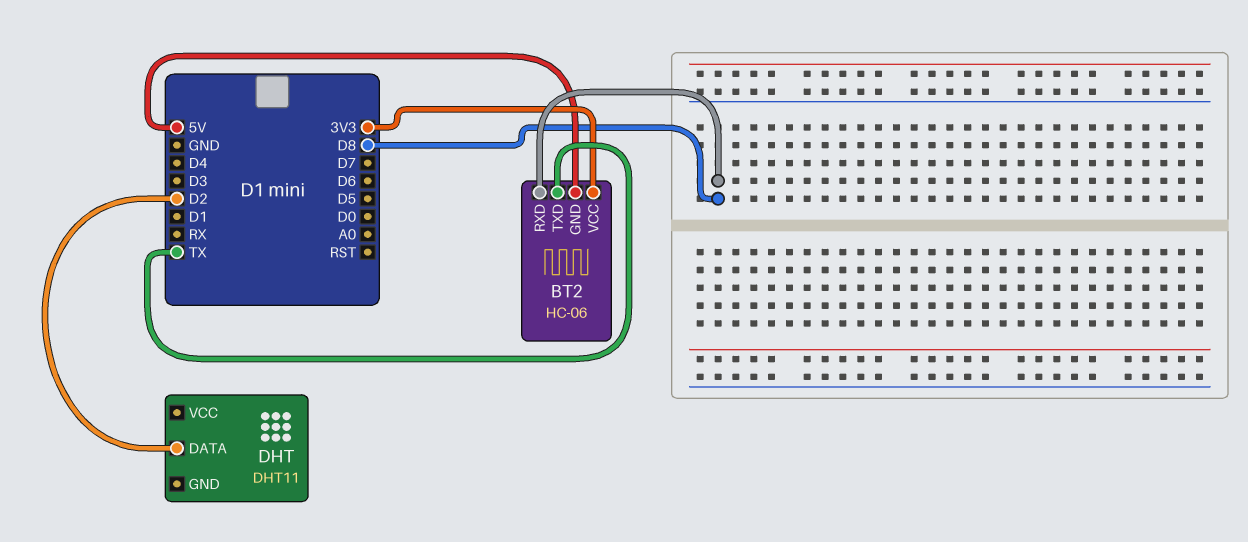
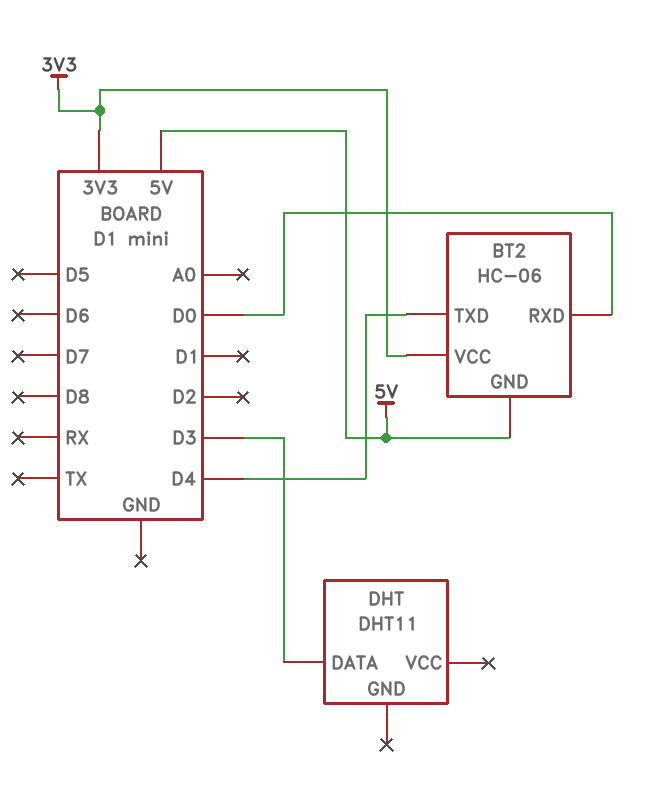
BT2 pin RXD: D8 -> D0
BT2 pin TXD: TX -> D4
DHT pin DATA: D2 -> D3

